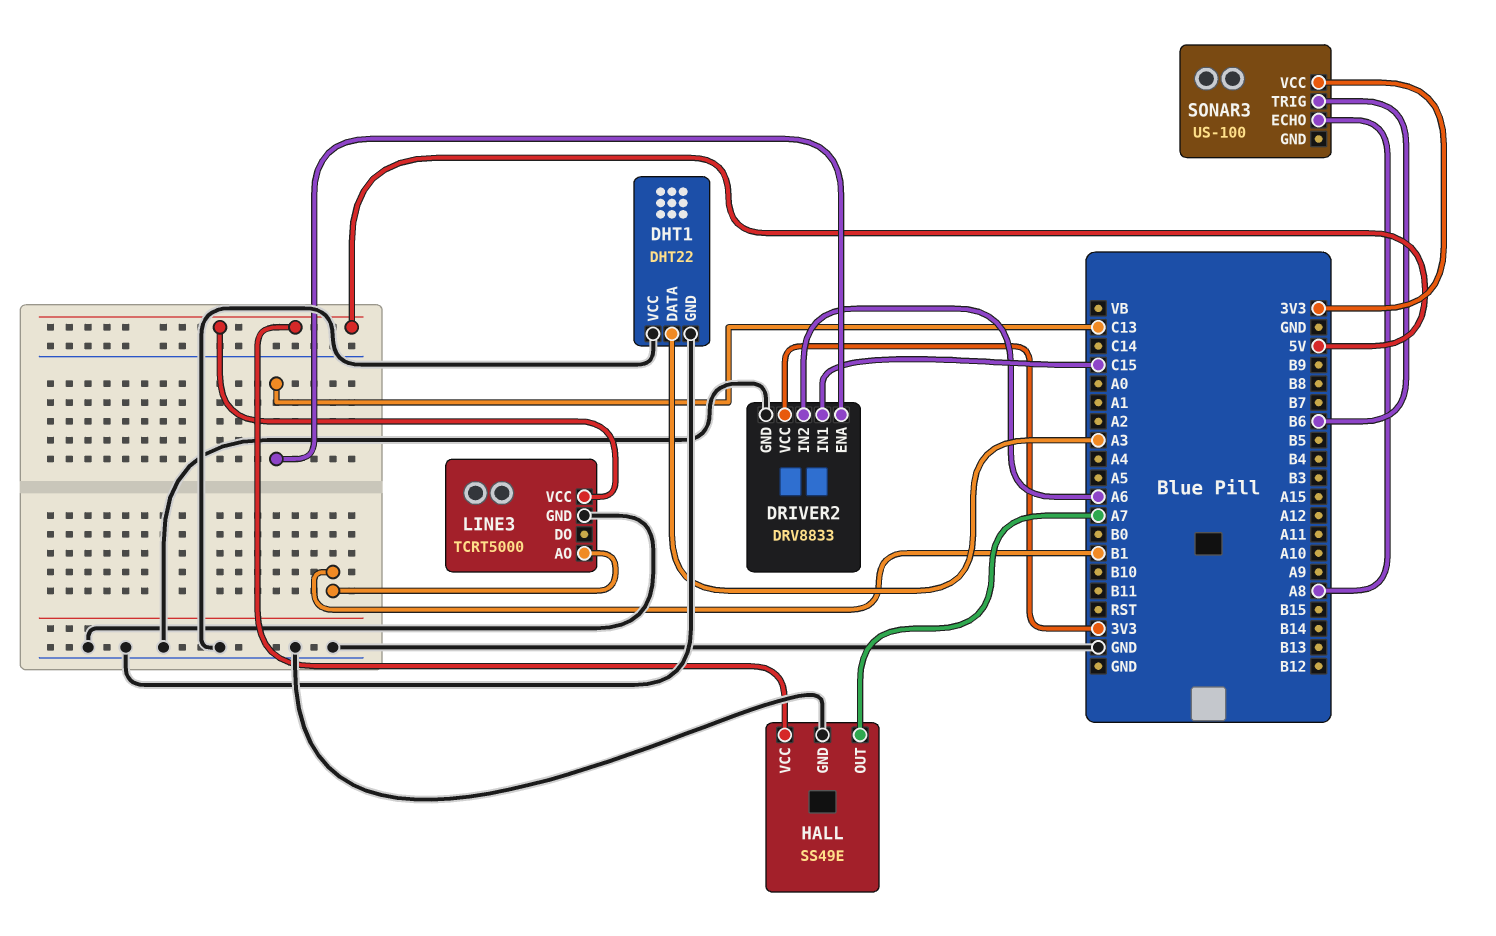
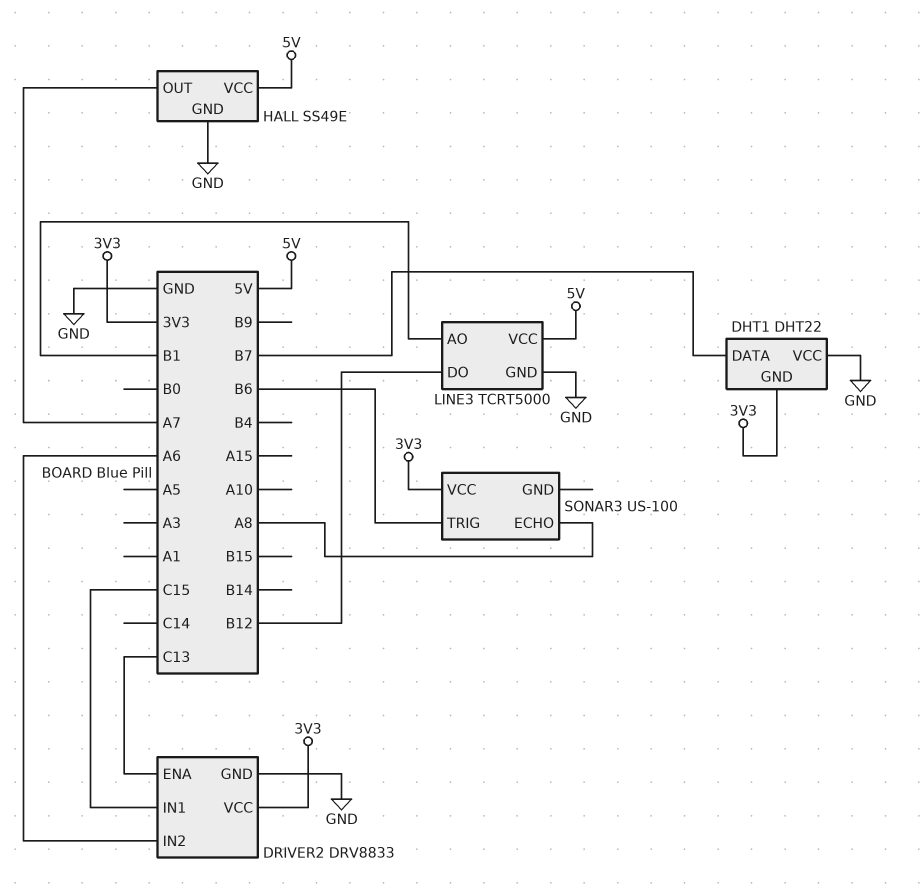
DHT1 pin DATA: A3 -> B7
DHT1 pin GND: GND -> 3V3
LINE3 pin DO: none -> B12

